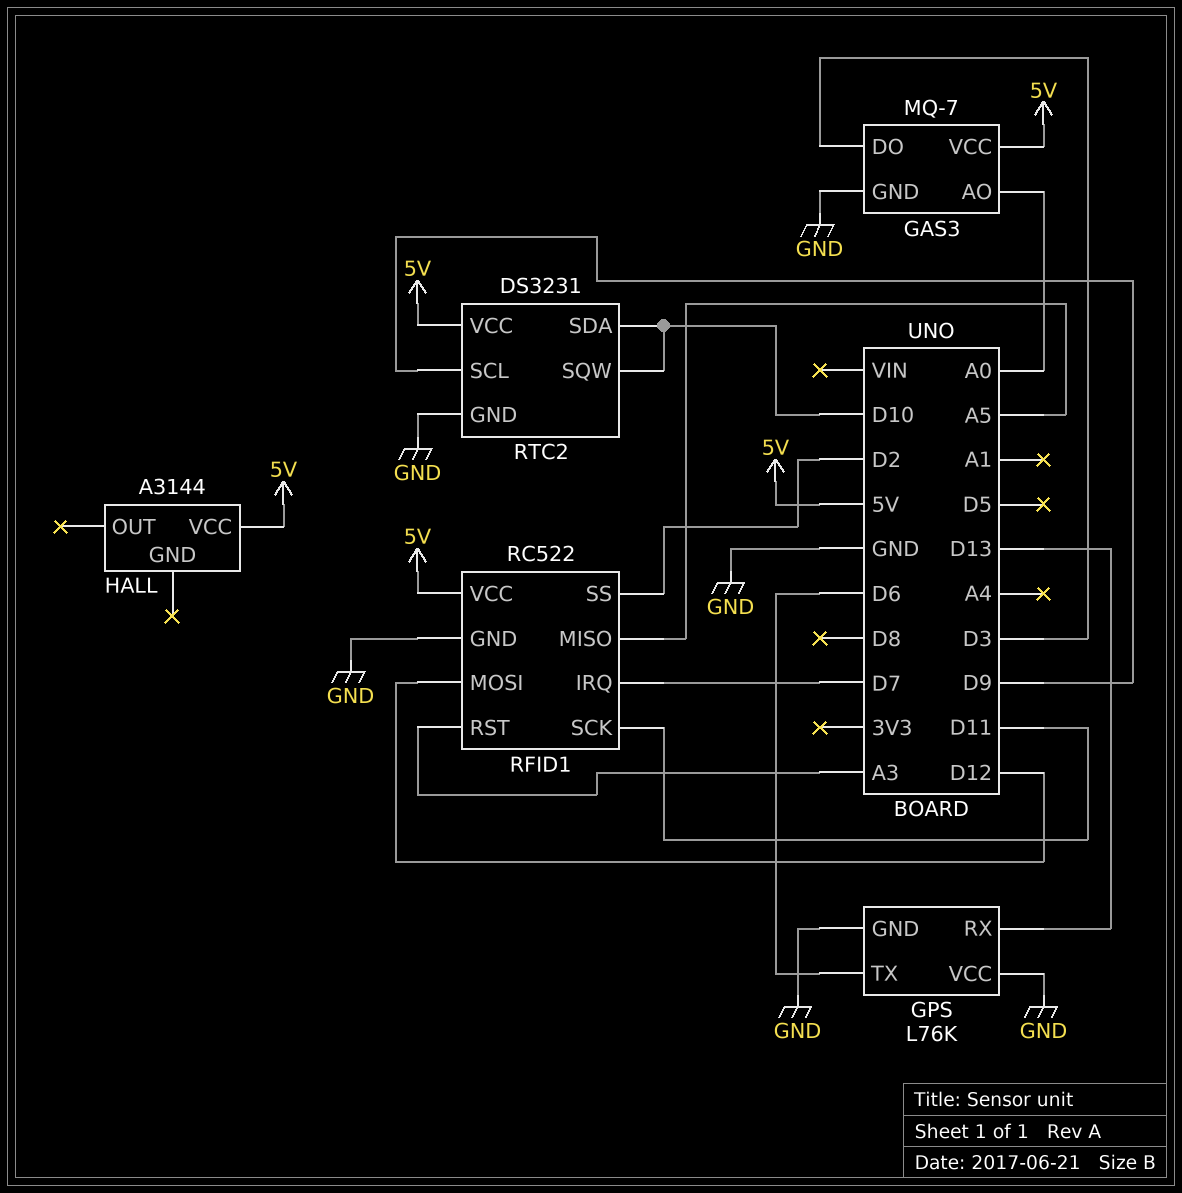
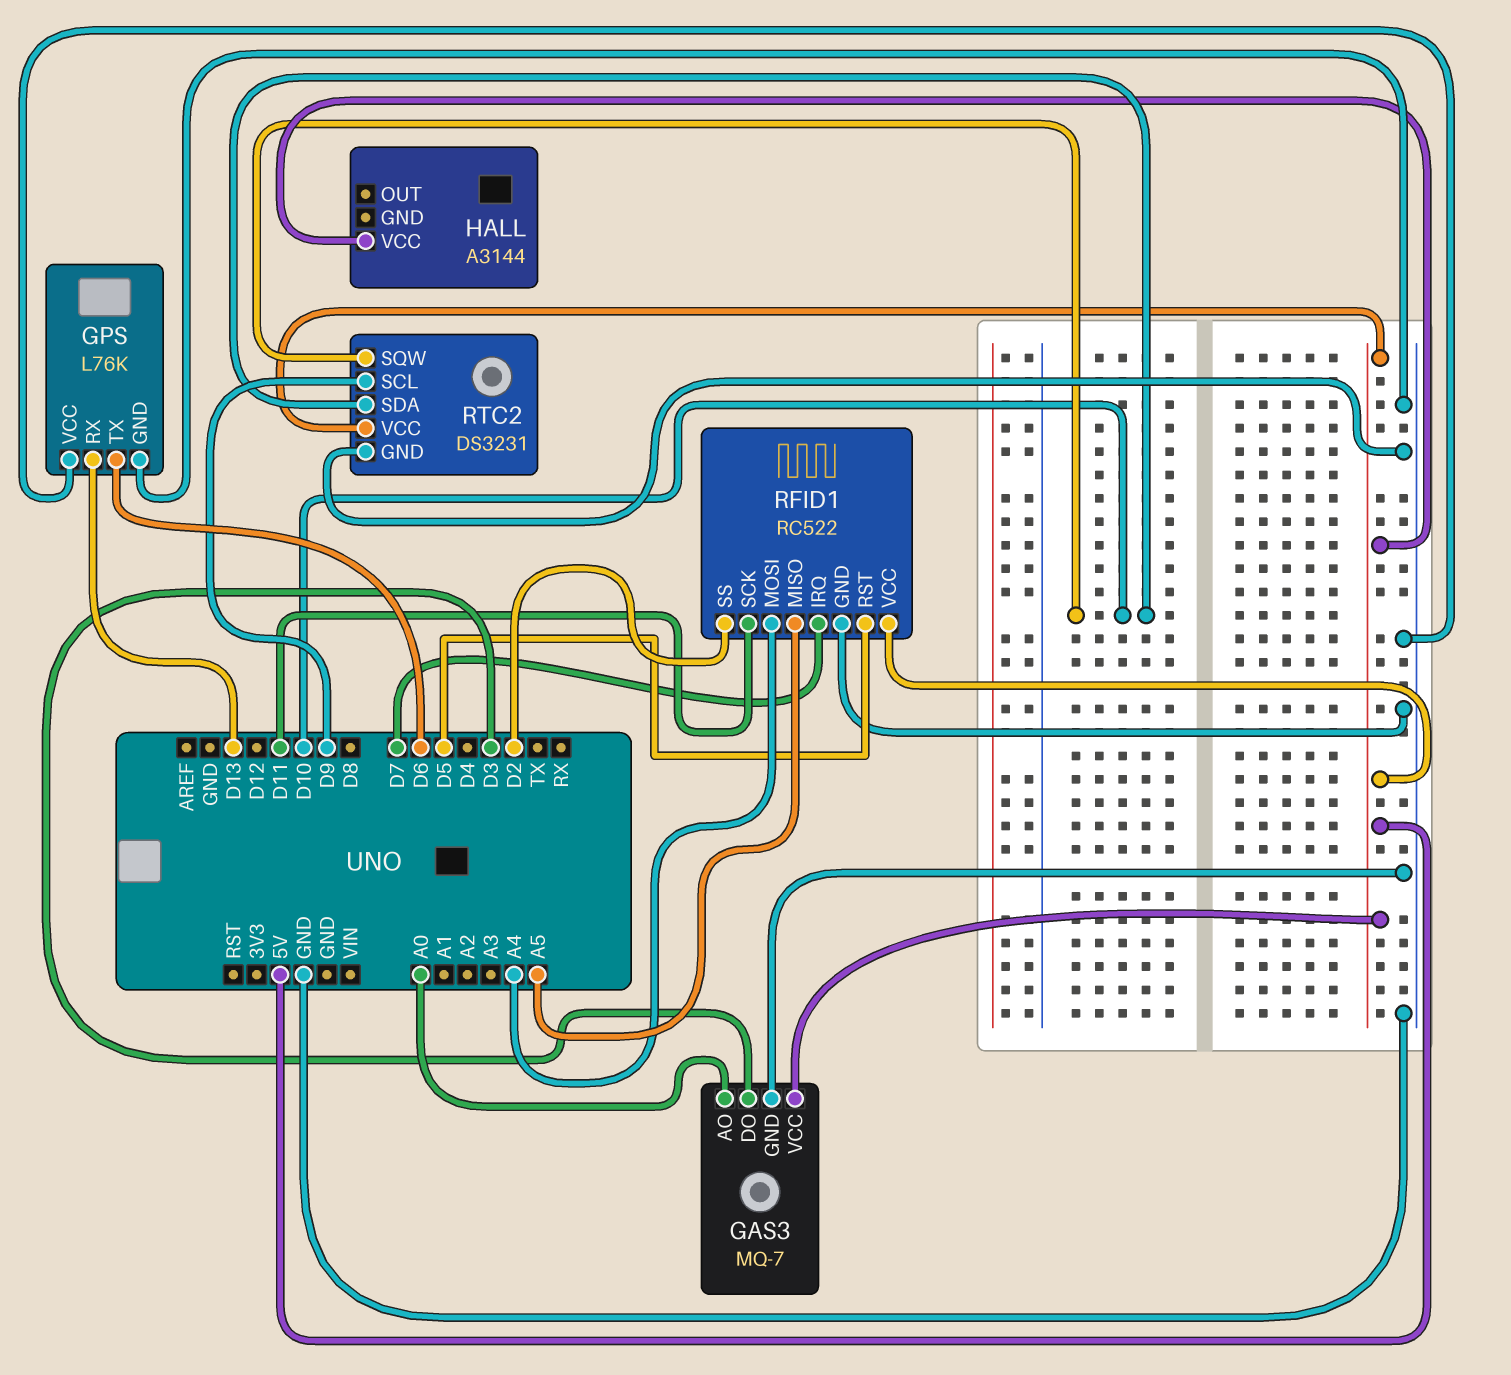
RFID1 pin MOSI: D12 -> A4
RFID1 pin RST: A3 -> D5

